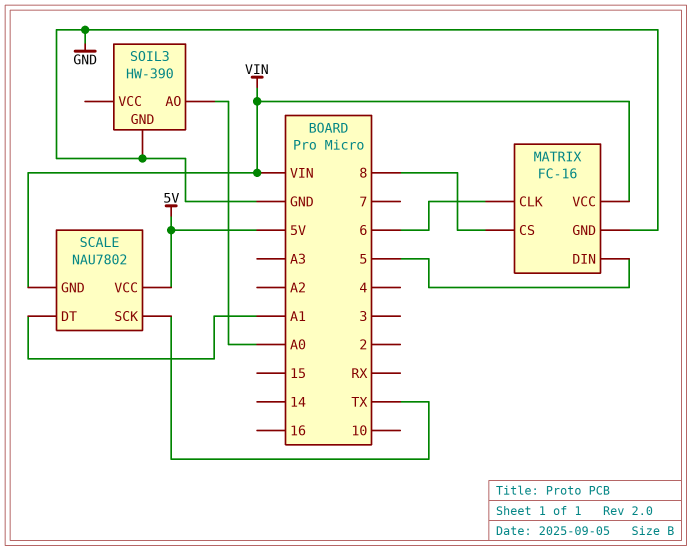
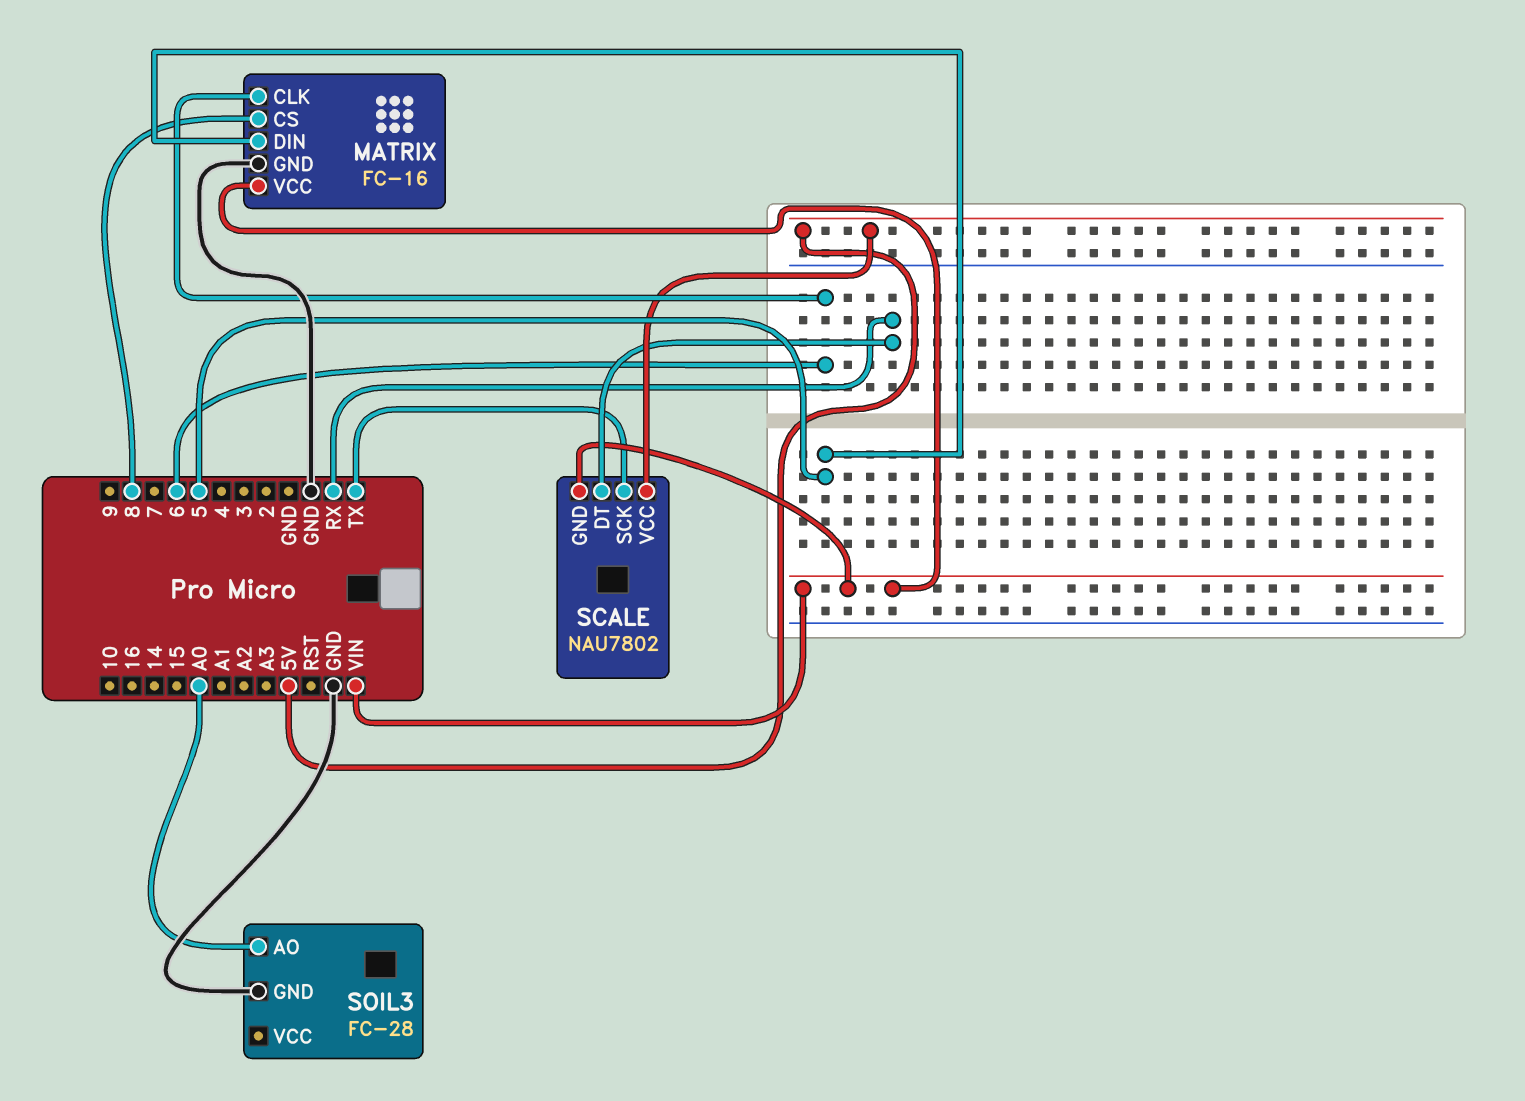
SCALE pin DT: A1 -> RX
SOIL3: HW-390 -> FC-28

